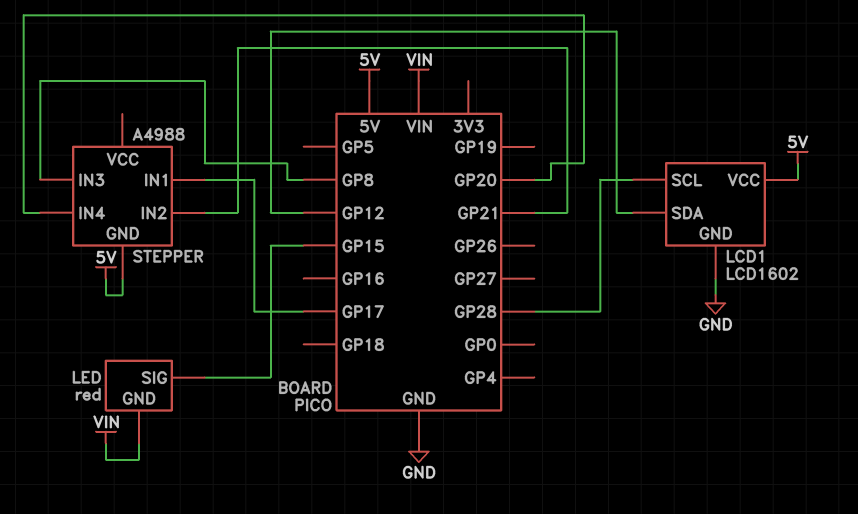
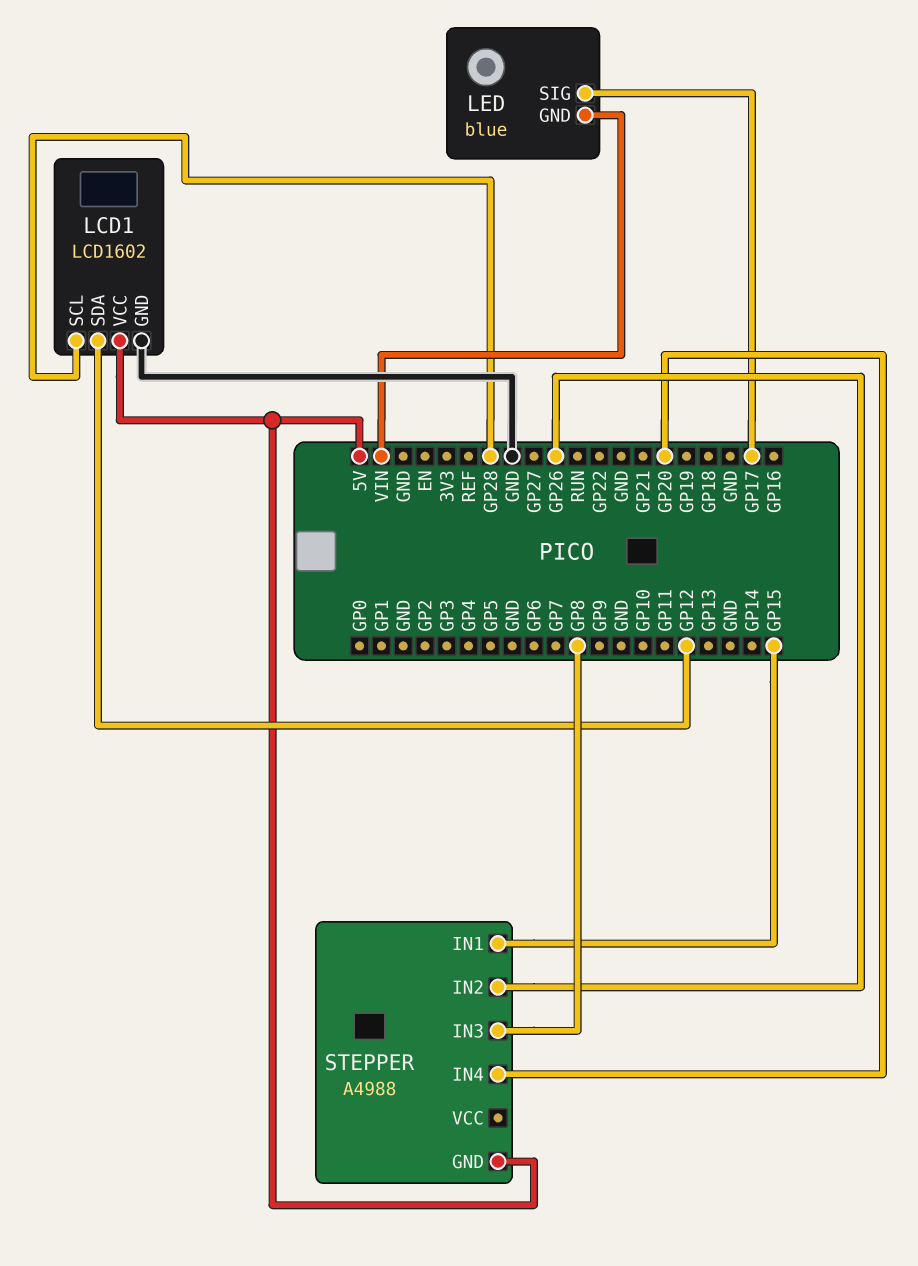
LED: red -> blue
LED pin SIG: GP15 -> GP17
STEPPER pin IN1: GP17 -> GP15
STEPPER pin IN2: GP21 -> GP26

